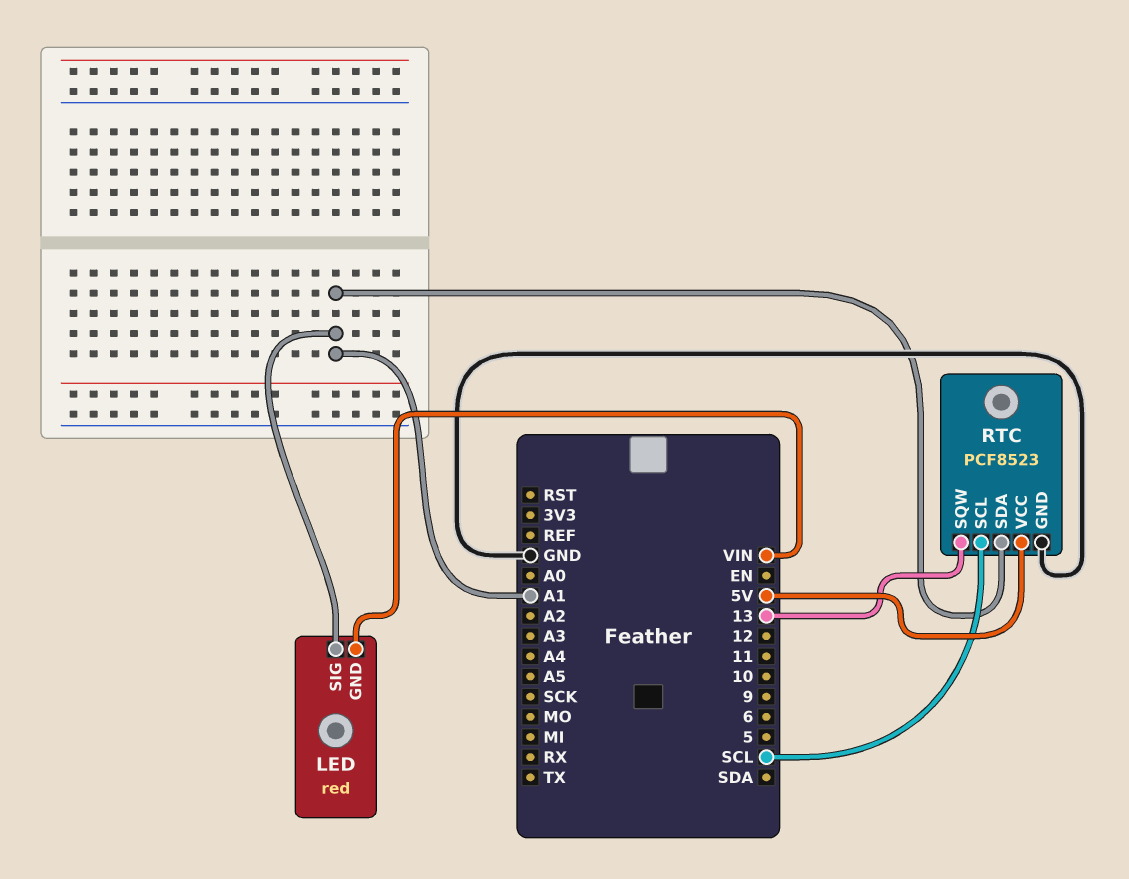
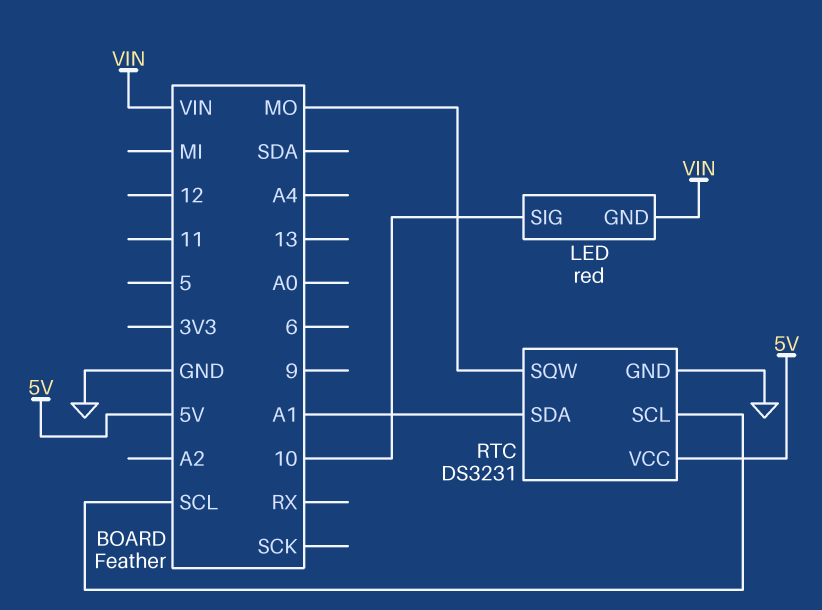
LED pin SIG: A1 -> 10
RTC: PCF8523 -> DS3231
RTC pin SQW: 13 -> MO

